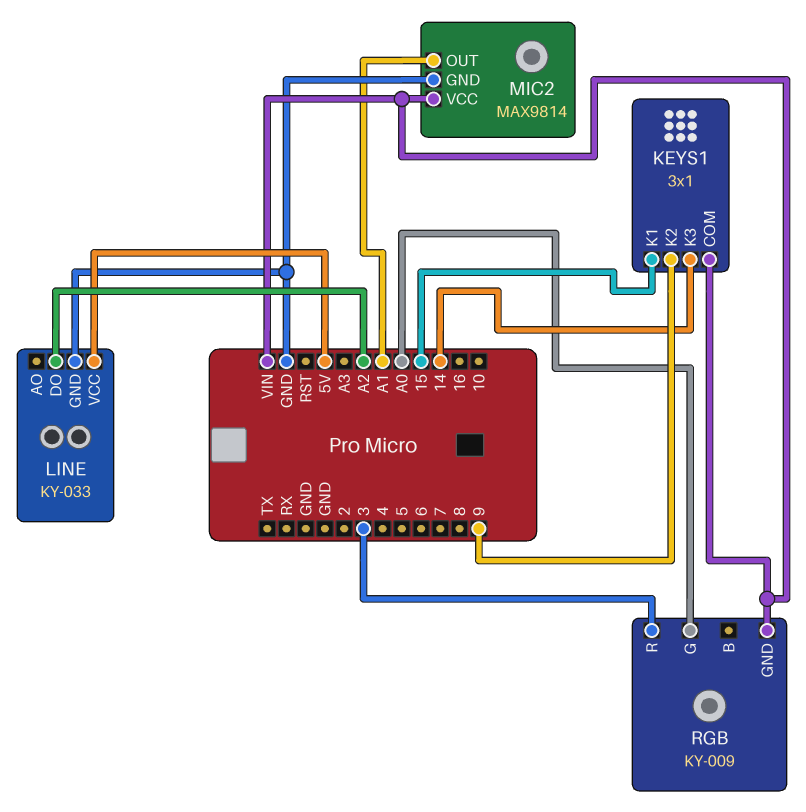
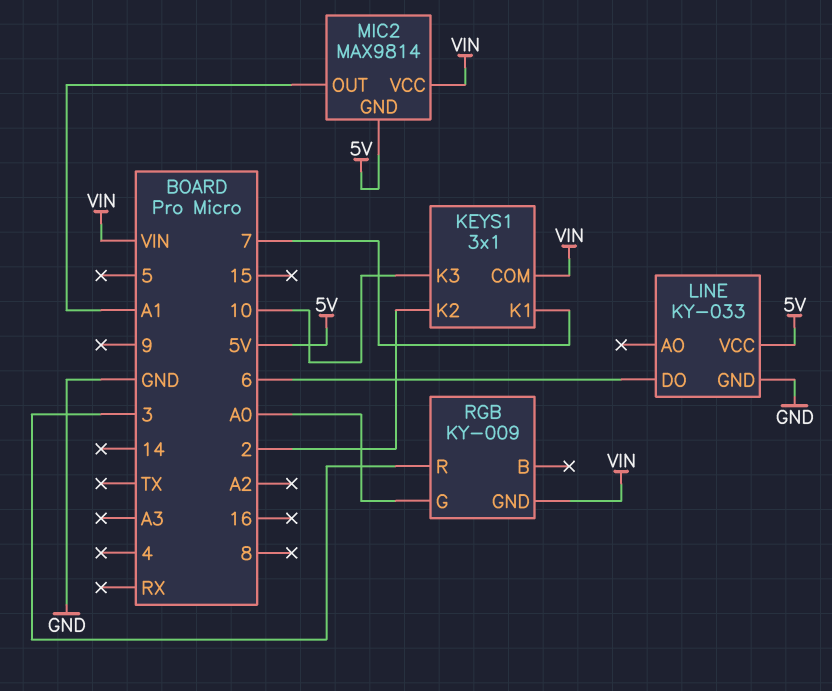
KEYS1 pin K1: 15 -> 7
KEYS1 pin K2: 9 -> 2
KEYS1 pin K3: 14 -> 10
LINE pin DO: A2 -> 6
MIC2 pin GND: GND -> 5V

